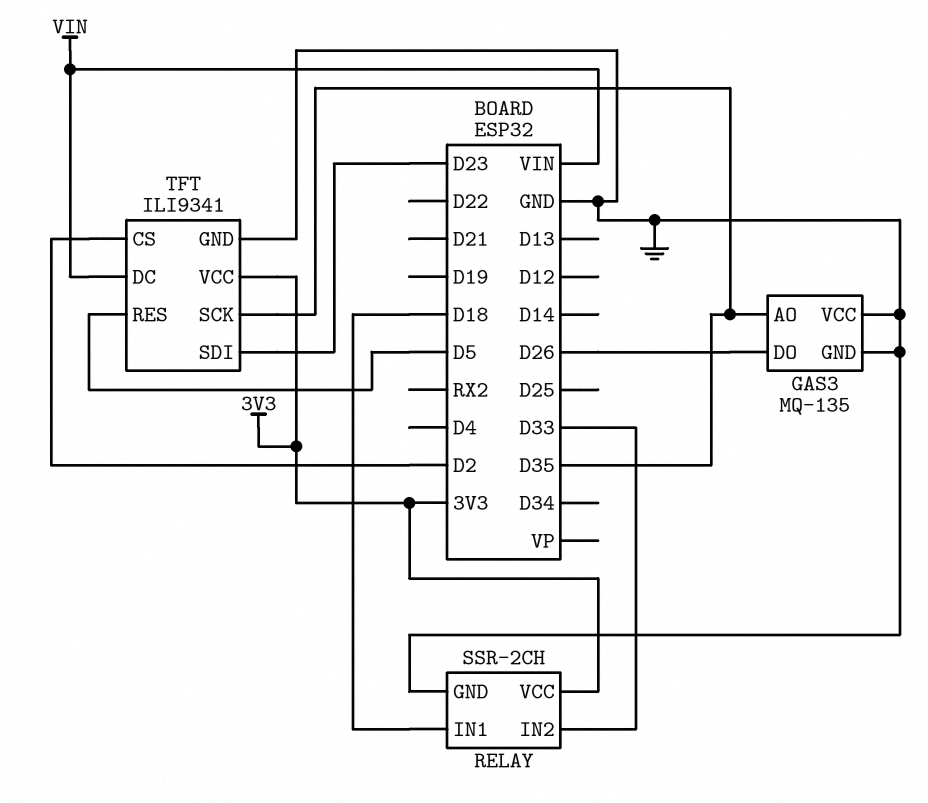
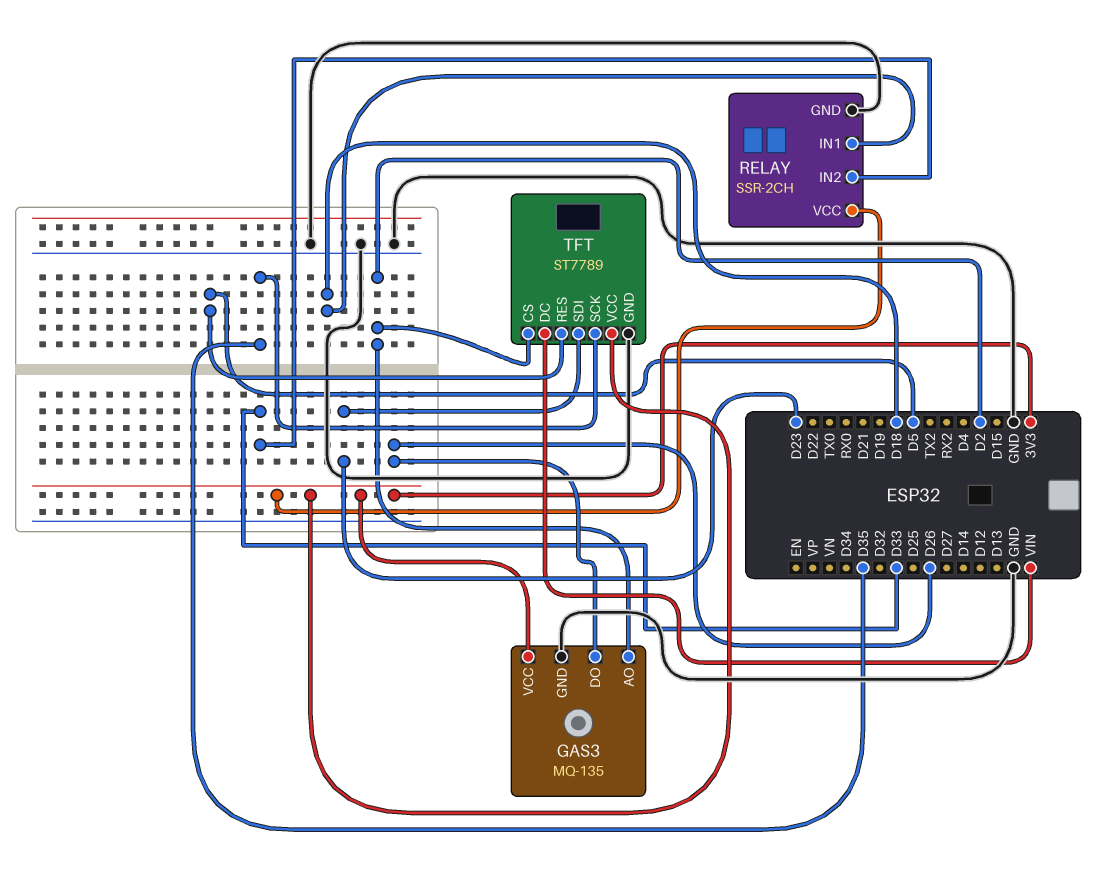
GAS3 pin AO: D35 -> D2
GAS3 pin VCC: GND -> 3V3
TFT: ILI9341 -> ST7789

